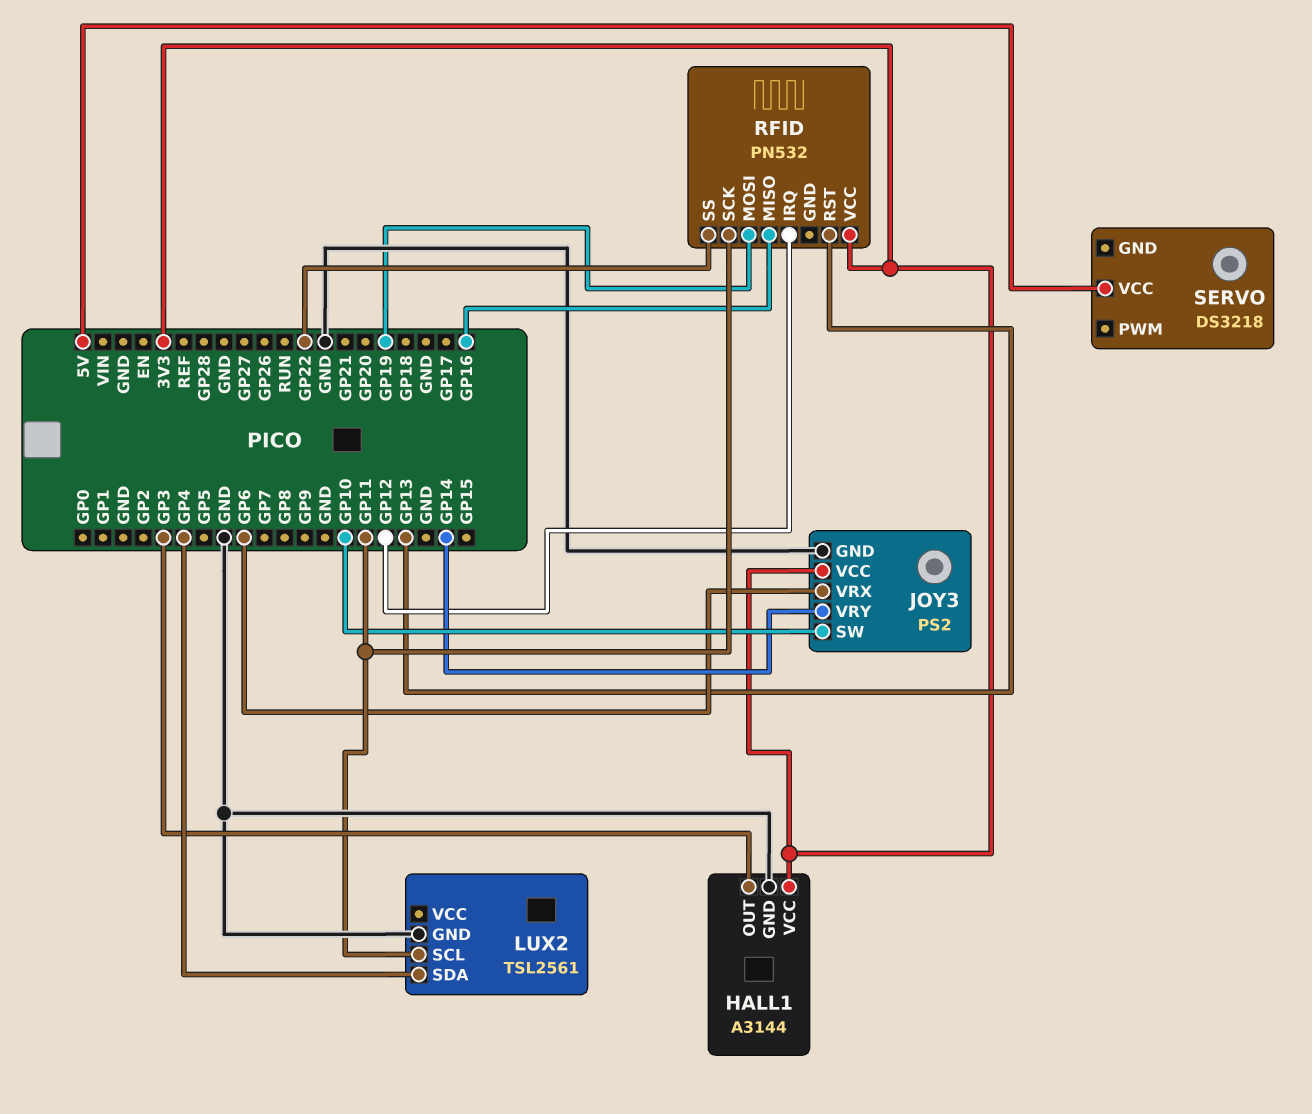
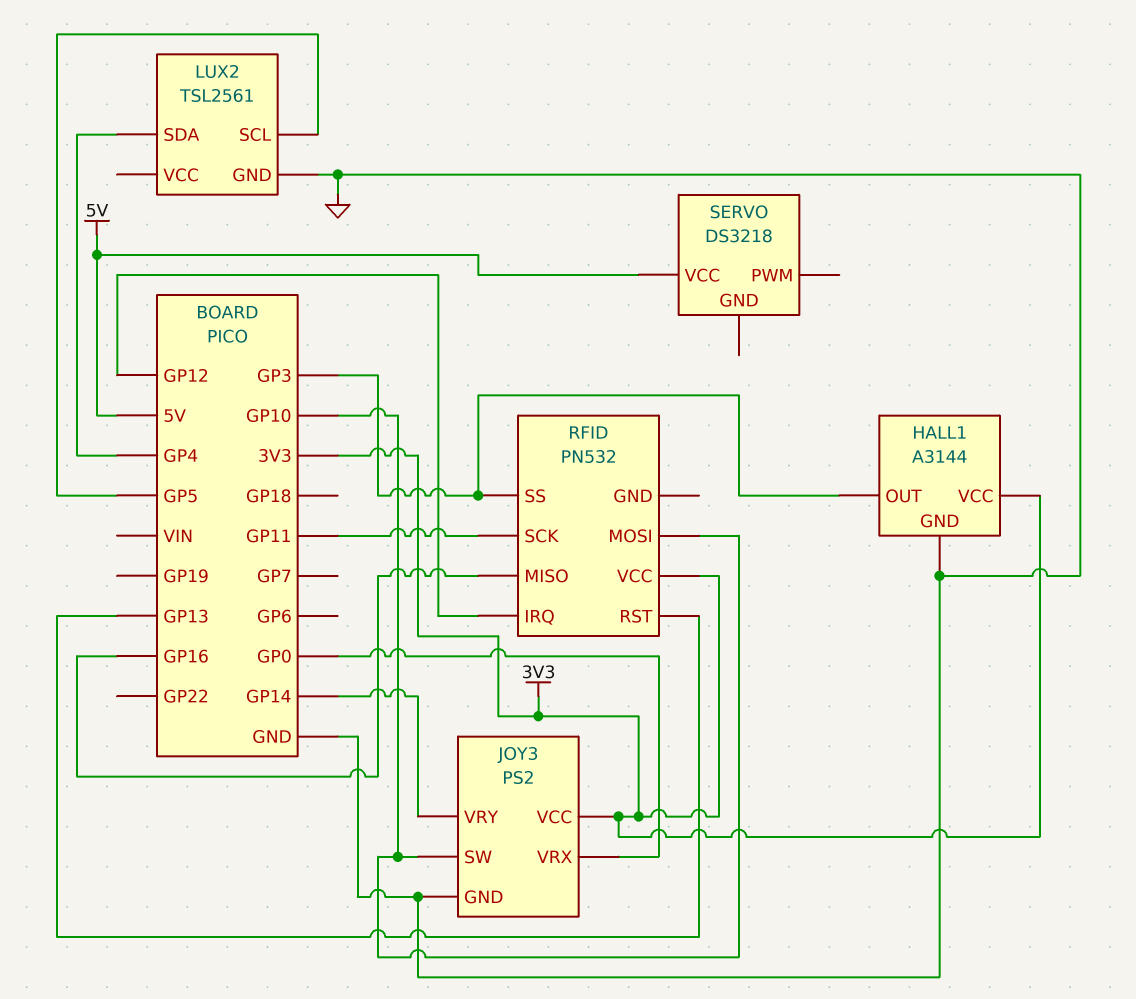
JOY3 pin VRX: GP6 -> GP0
LUX2 pin SCL: GP11 -> GP5
RFID pin MOSI: GP19 -> GP10
RFID pin SS: GP22 -> GP3

